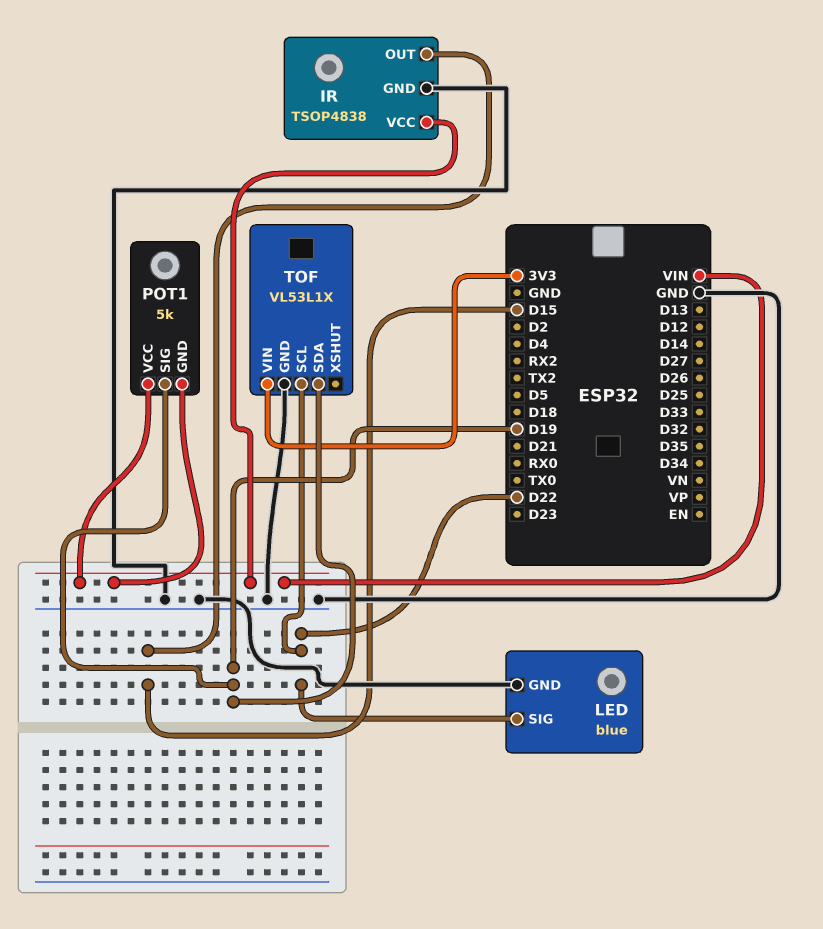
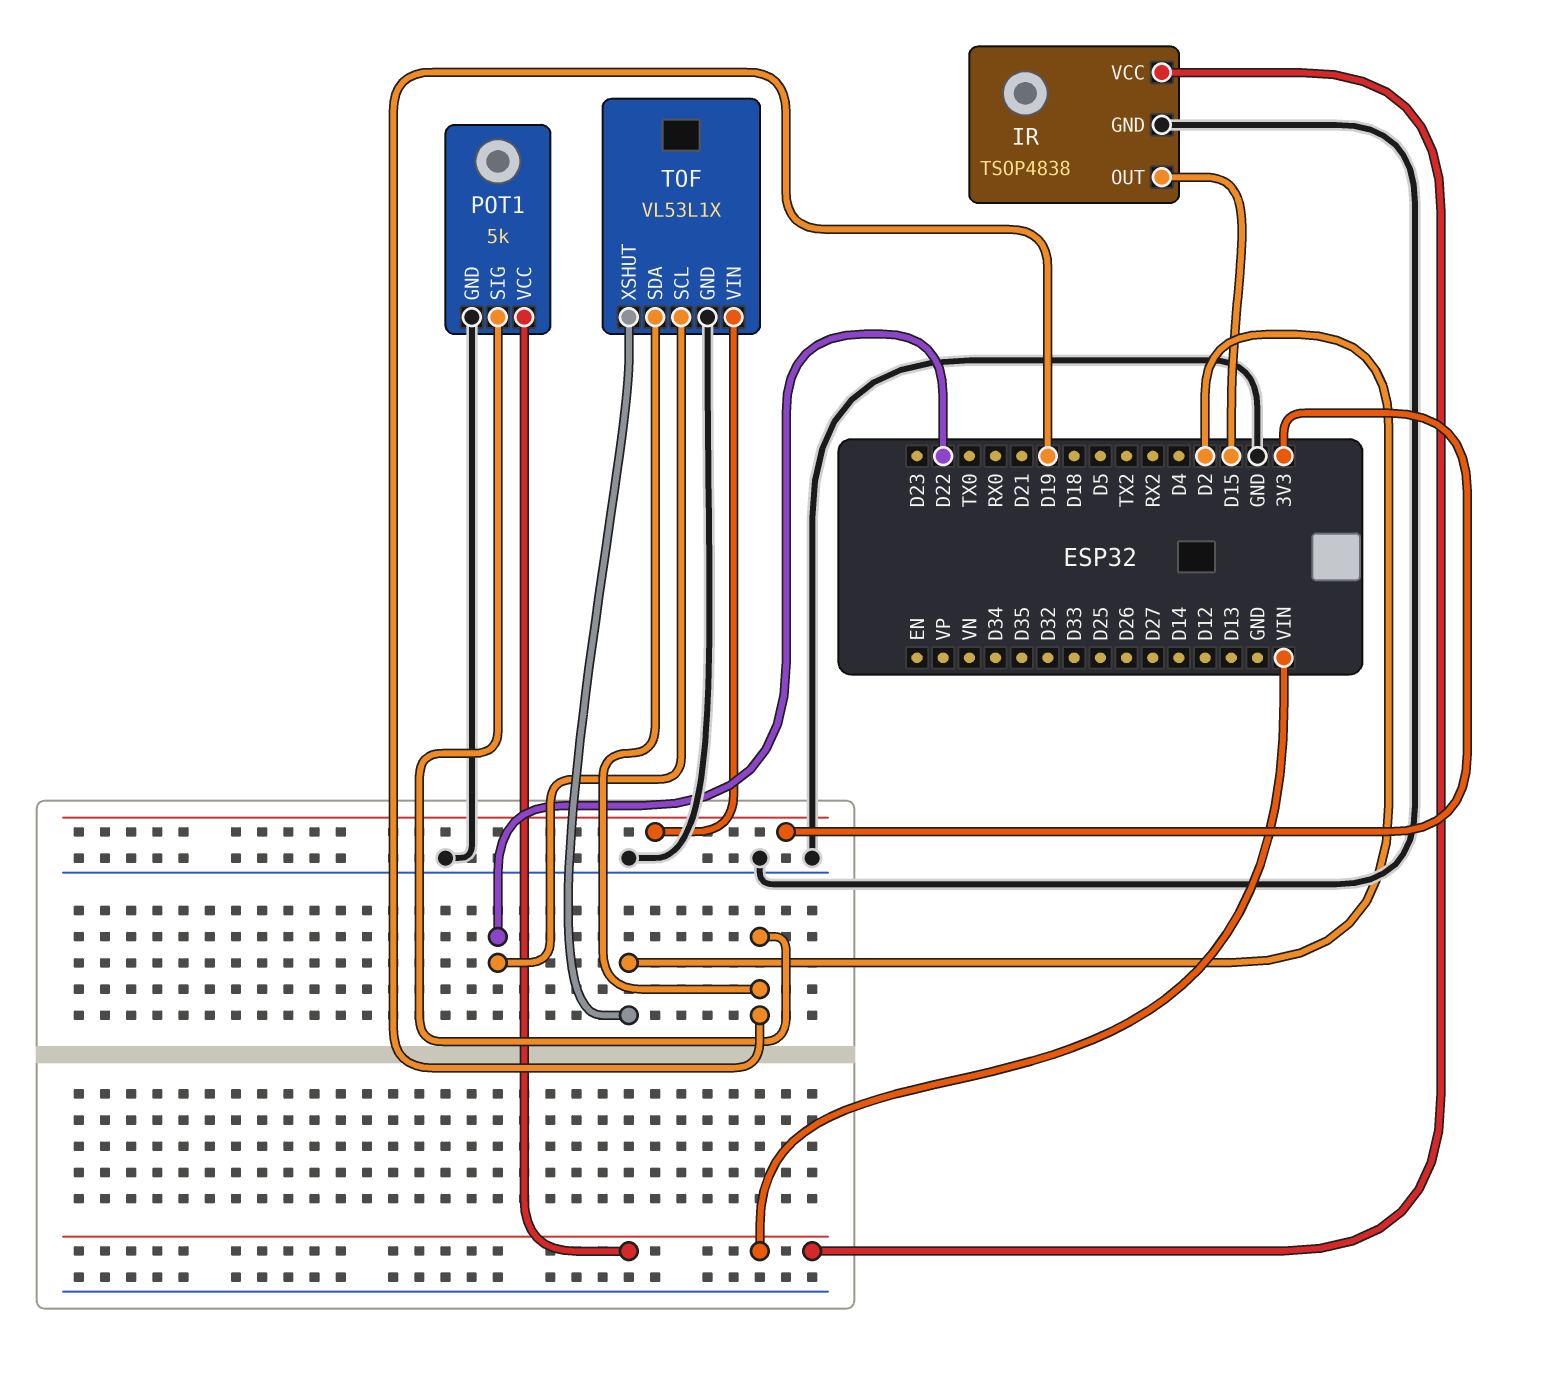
LED: blue -> none
LED pin GND: GND -> none
LED pin SIG: D22 -> none
POT1 pin GND: VIN -> GND
TOF pin XSHUT: none -> D2

